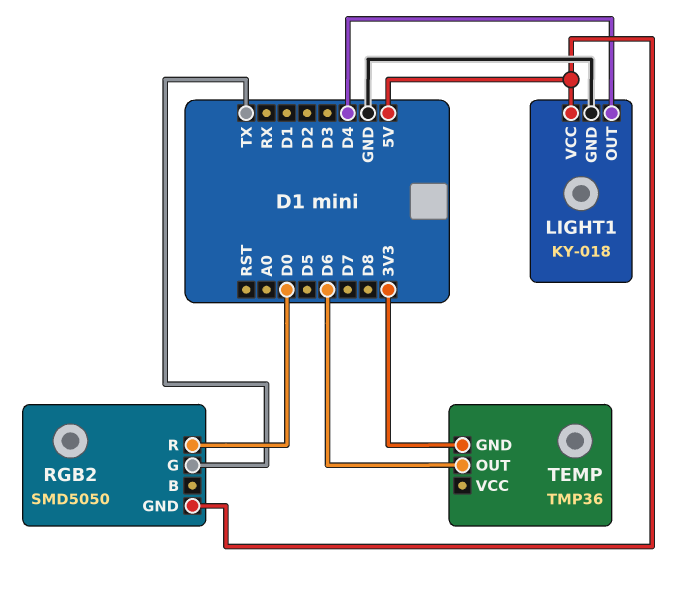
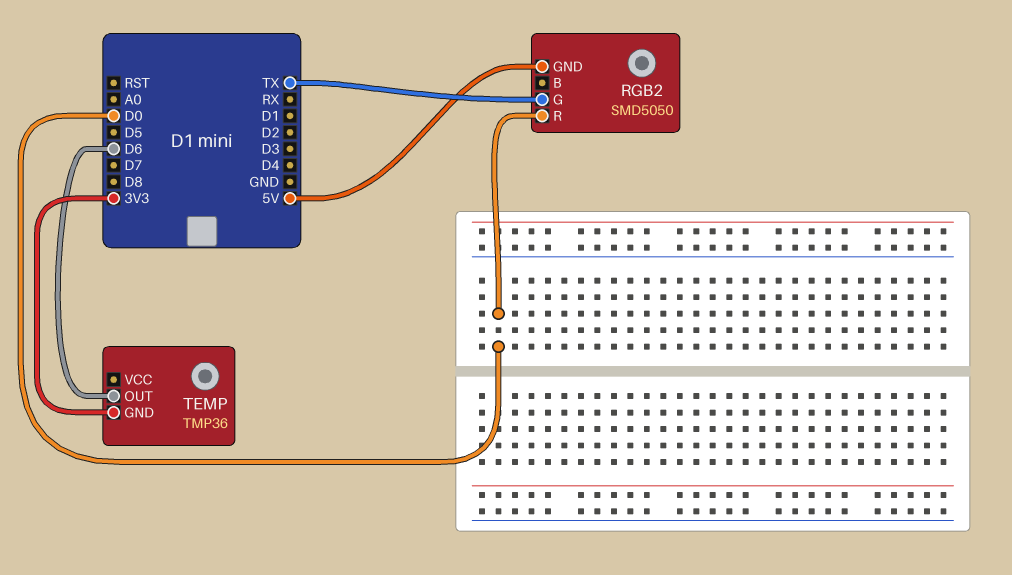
LIGHT1: KY-018 -> none
LIGHT1 pin GND: GND -> none
LIGHT1 pin OUT: D4 -> none
LIGHT1 pin VCC: 5V -> none

